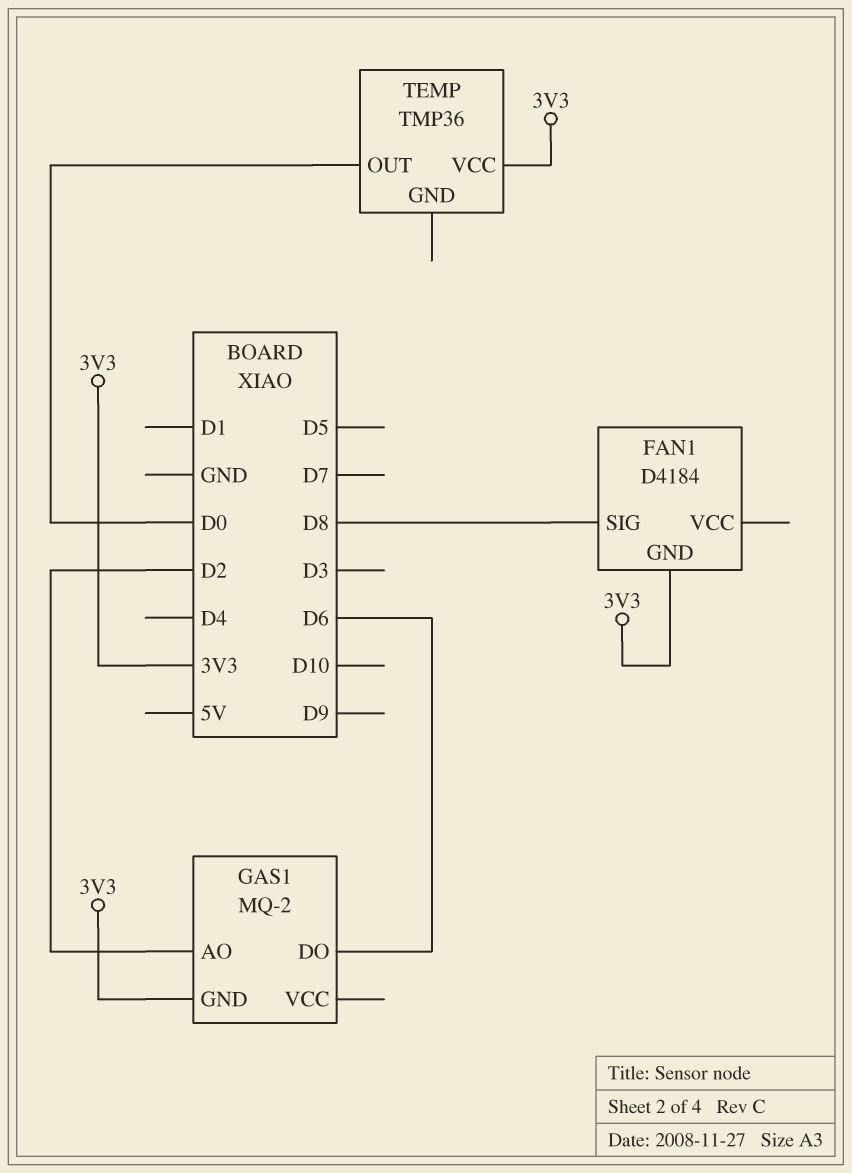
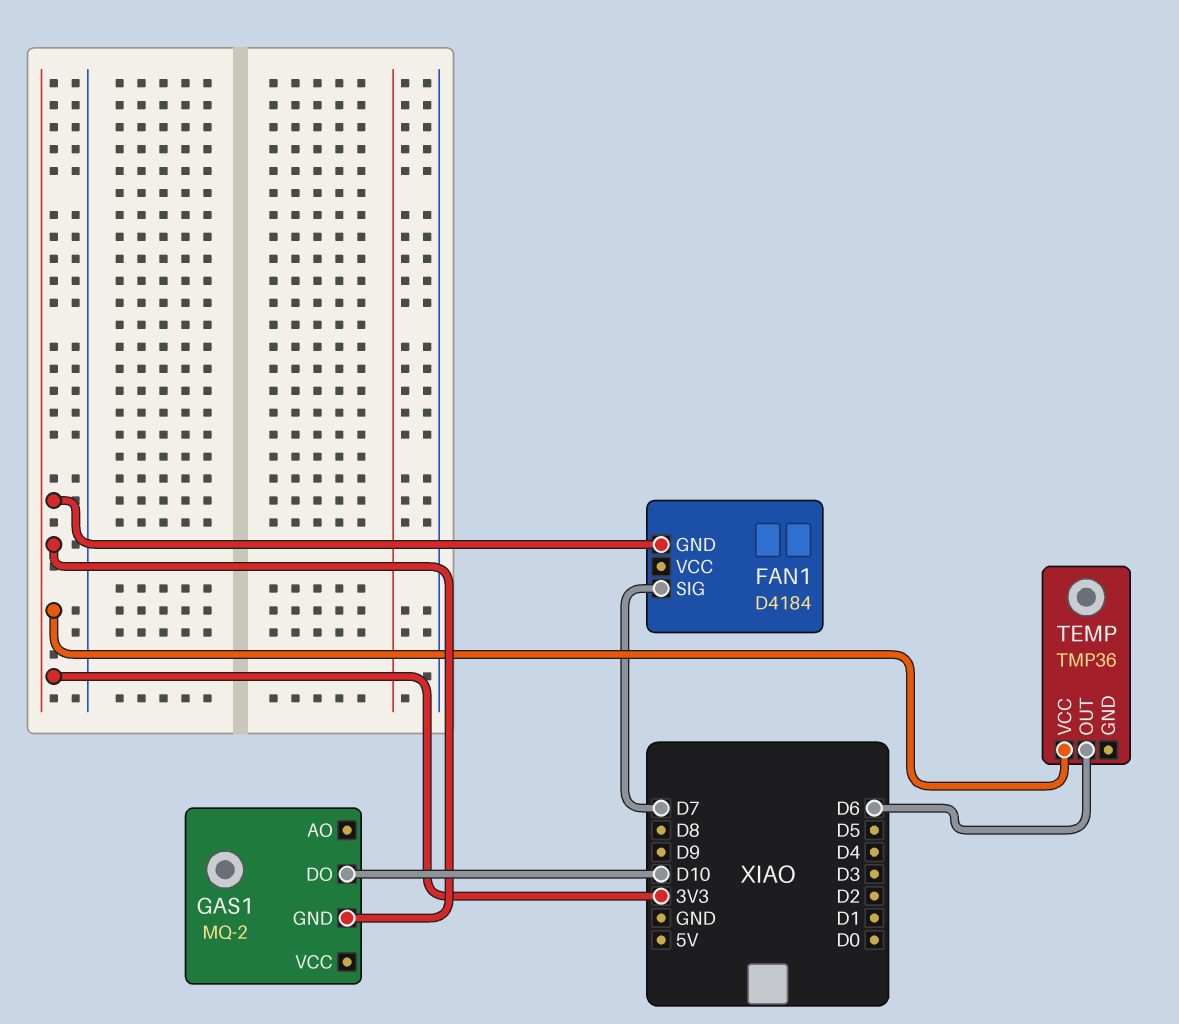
FAN1 pin SIG: D8 -> D7
GAS1 pin AO: D2 -> none
GAS1 pin DO: D6 -> D10
TEMP pin OUT: D0 -> D6

